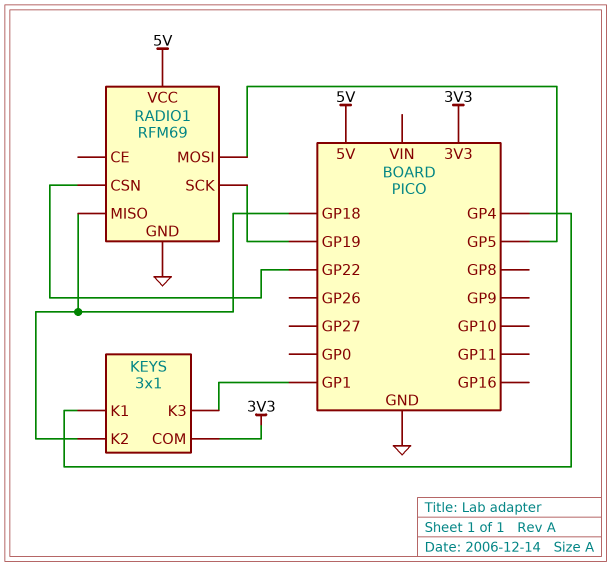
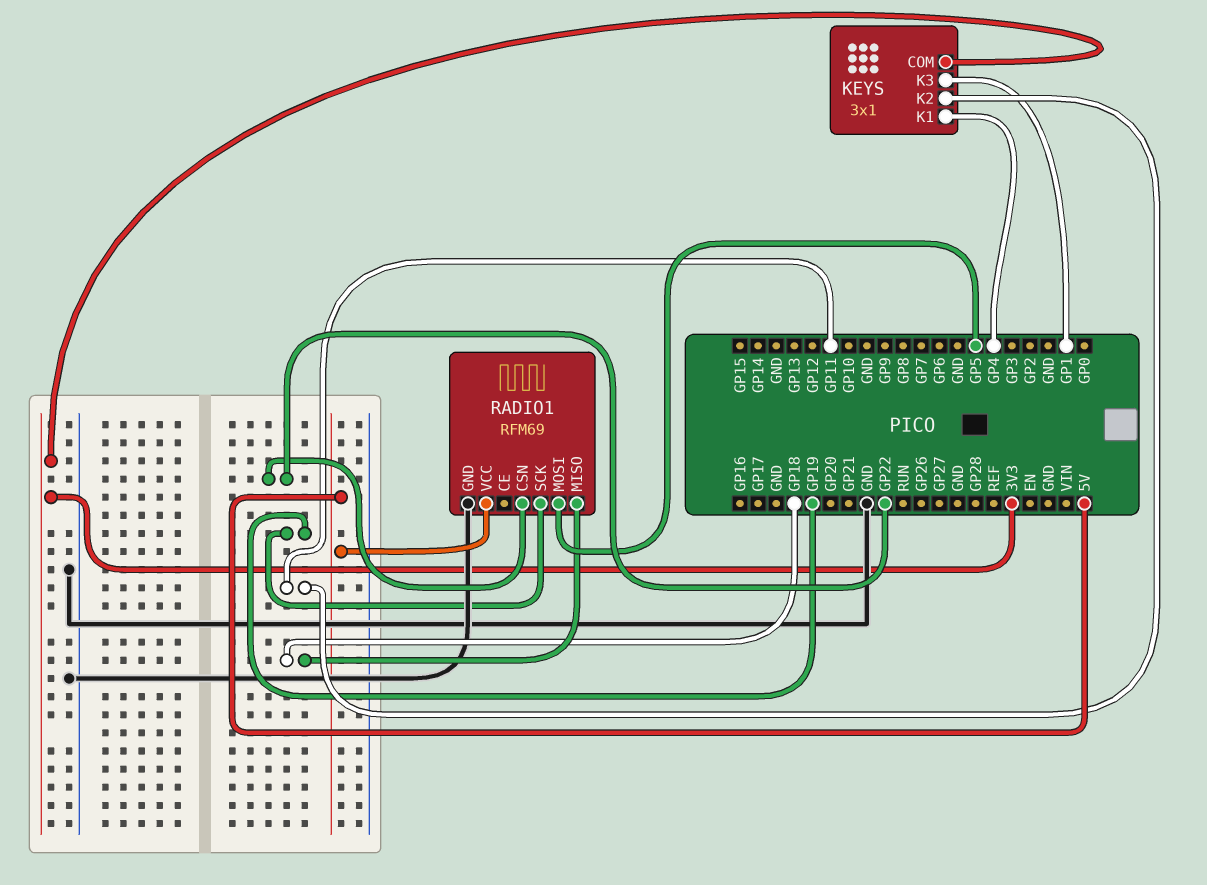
KEYS pin K2: GP18 -> GP11

